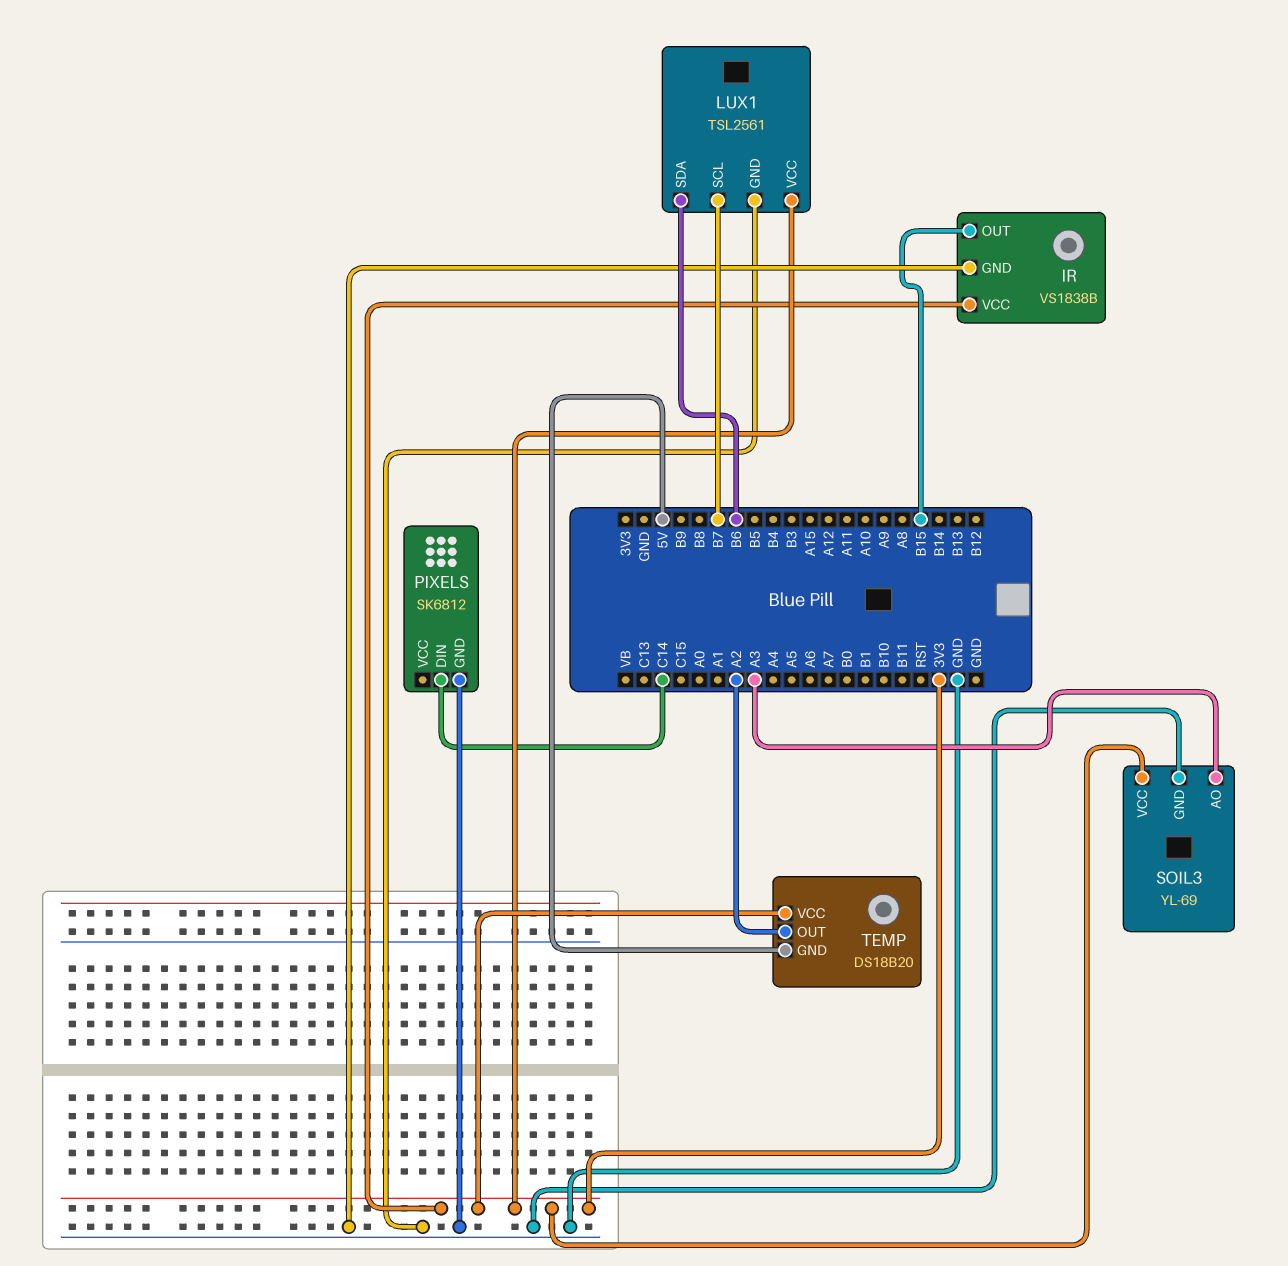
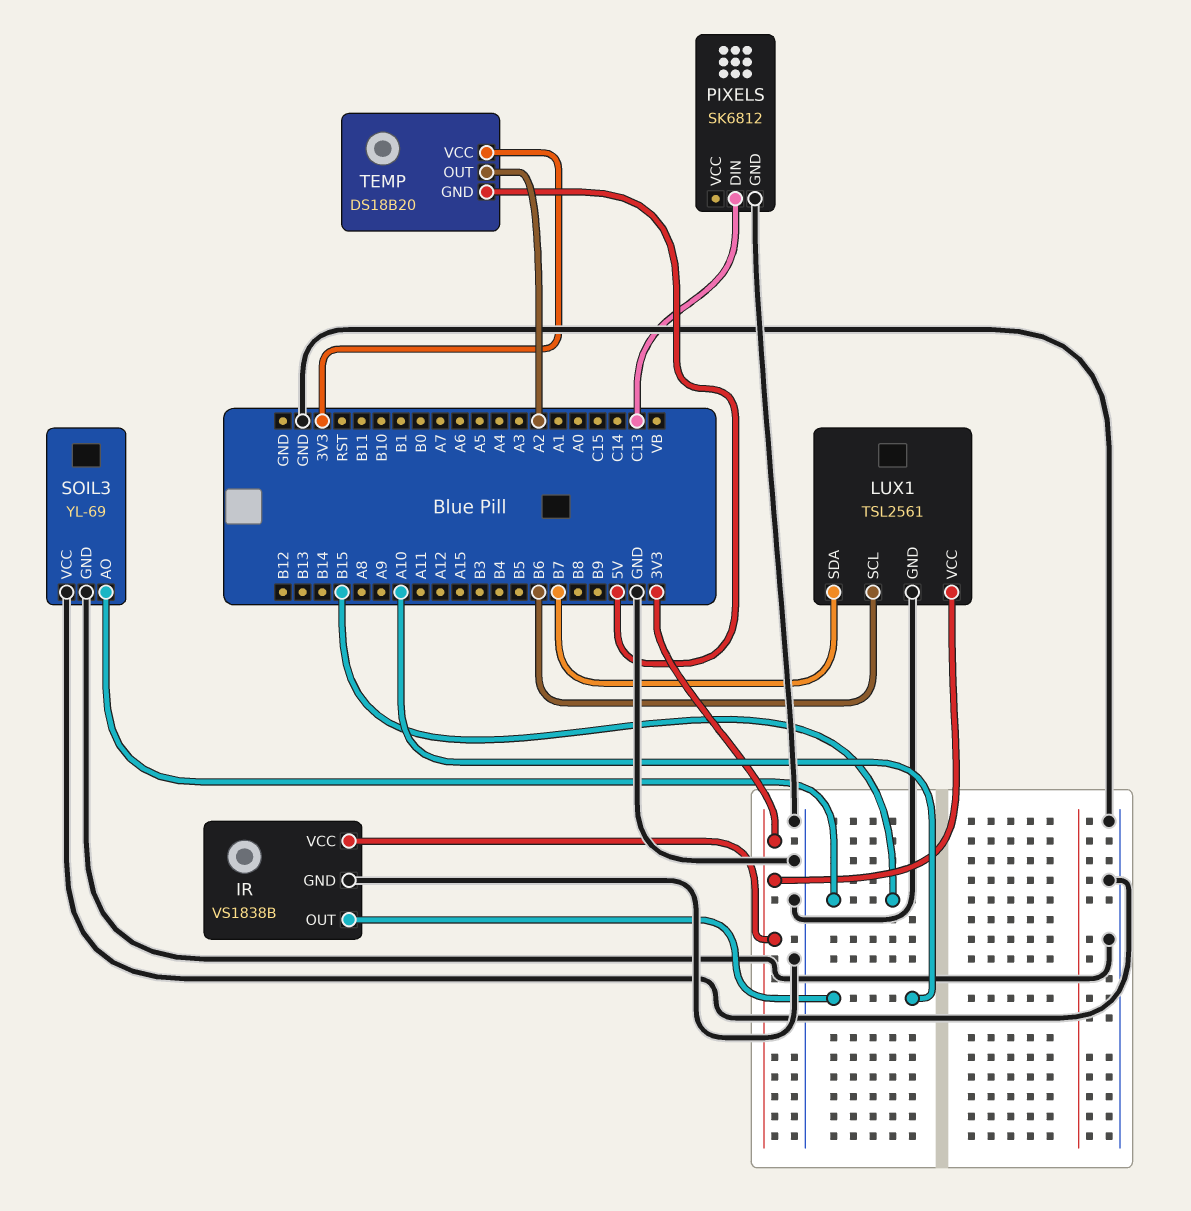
IR pin OUT: B15 -> A10
LUX1 pin SCL: B7 -> B6
LUX1 pin SDA: B6 -> B7
PIXELS pin DIN: C14 -> C13
SOIL3 pin AO: A3 -> B15
SOIL3 pin VCC: 3V3 -> GND

